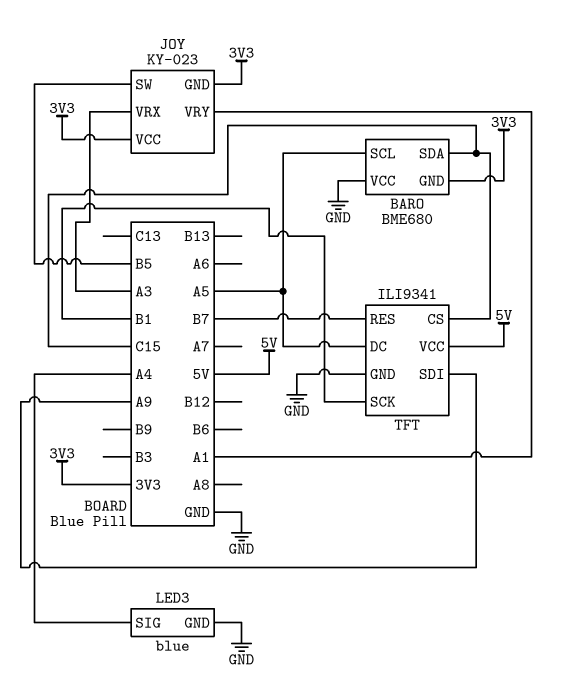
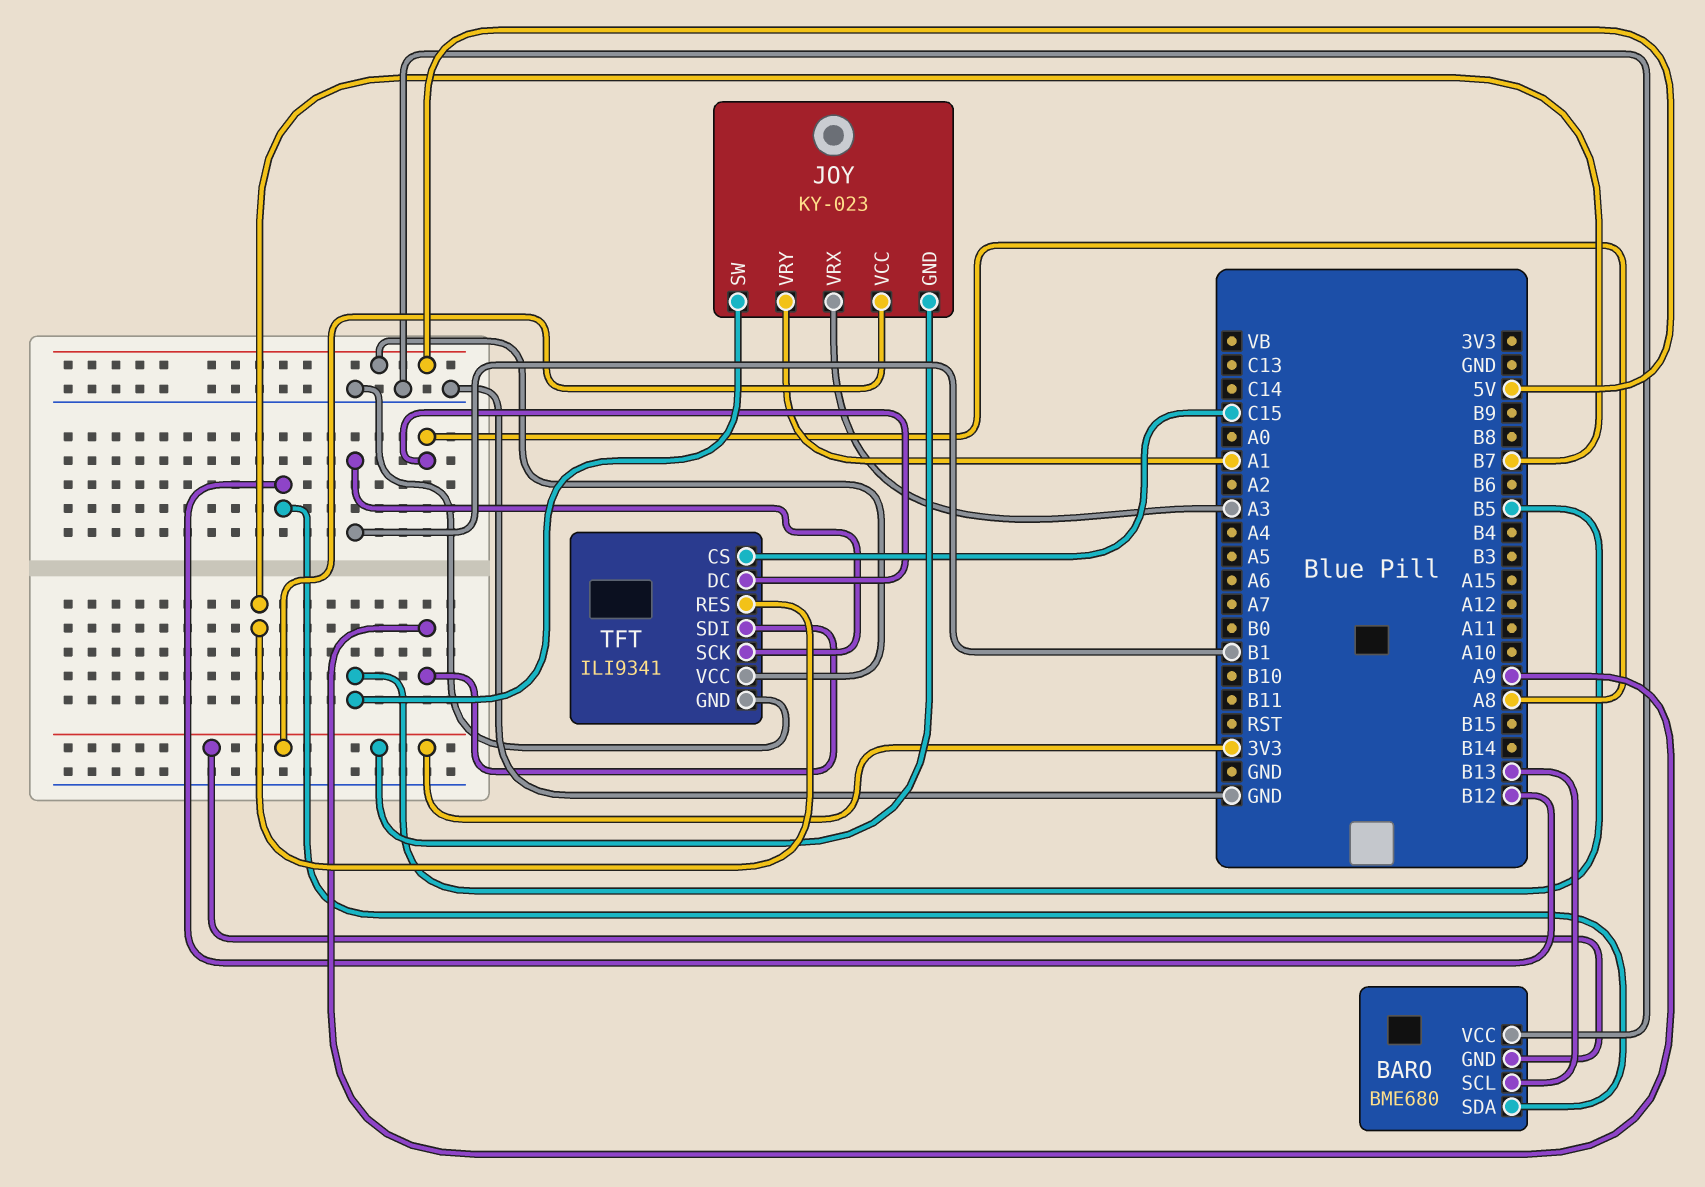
BARO pin SCL: A5 -> B13
BARO pin SDA: C15 -> B12
LED3: blue -> none
LED3 pin GND: GND -> none
LED3 pin SIG: A4 -> none
TFT pin DC: A5 -> A8

